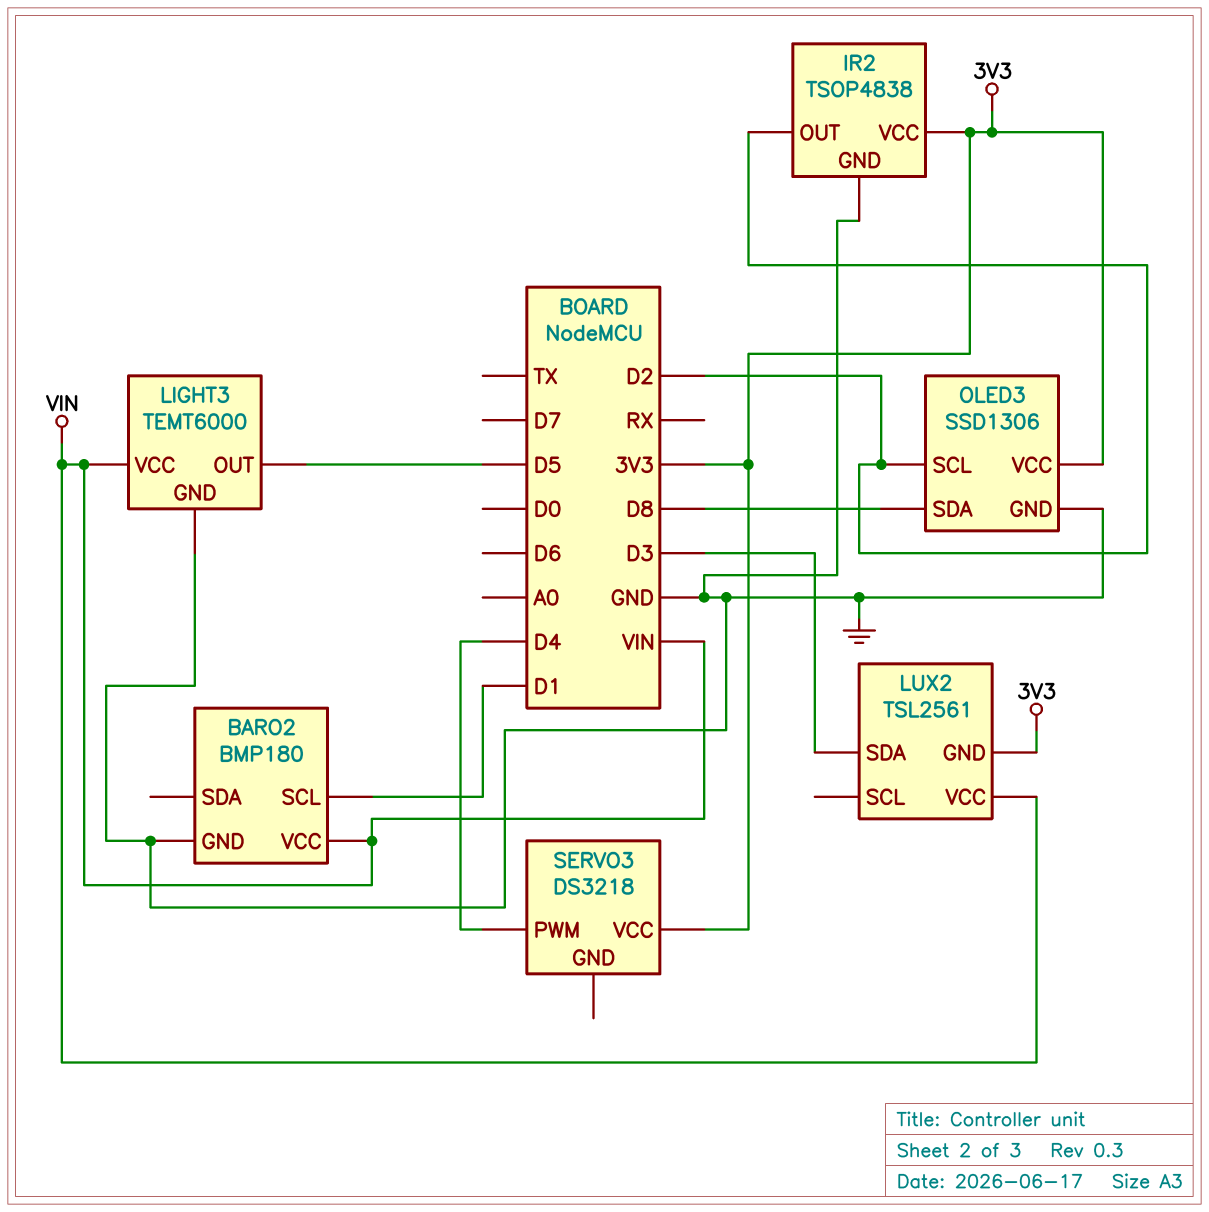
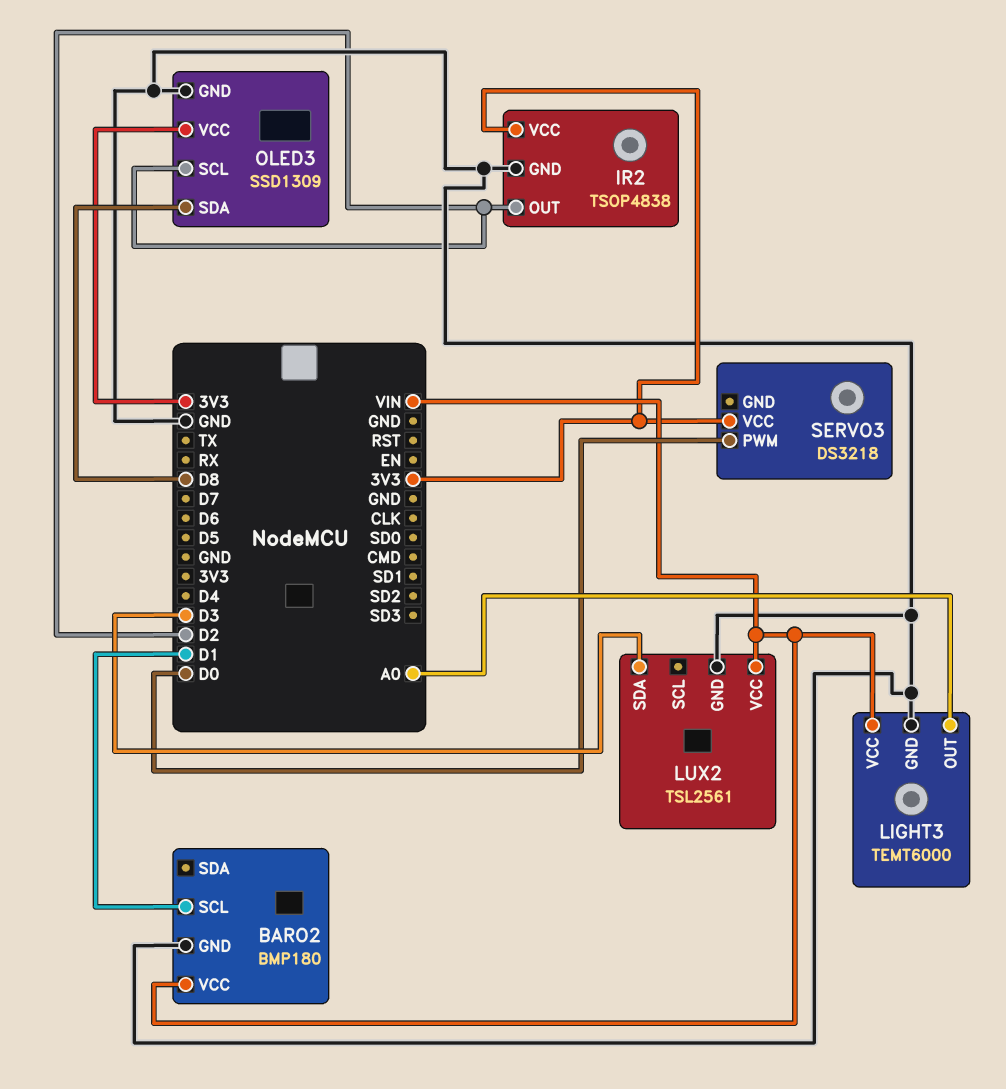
LIGHT3 pin OUT: D5 -> A0
LUX2 pin GND: 3V3 -> GND
OLED3: SSD1306 -> SSD1309
SERVO3 pin PWM: D4 -> D0

